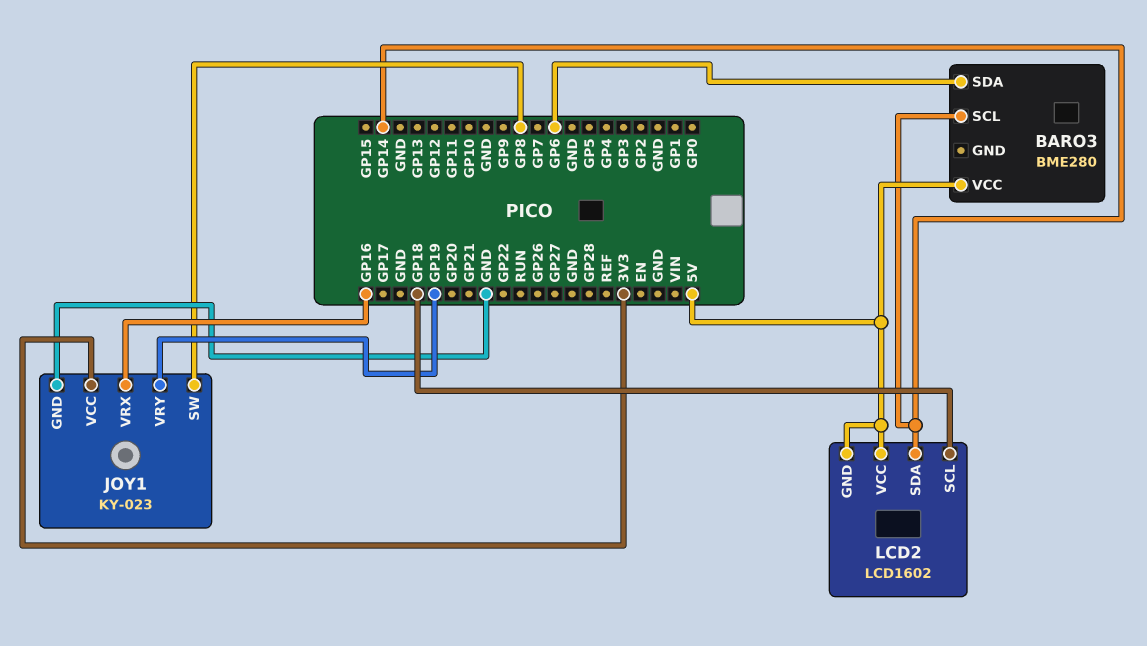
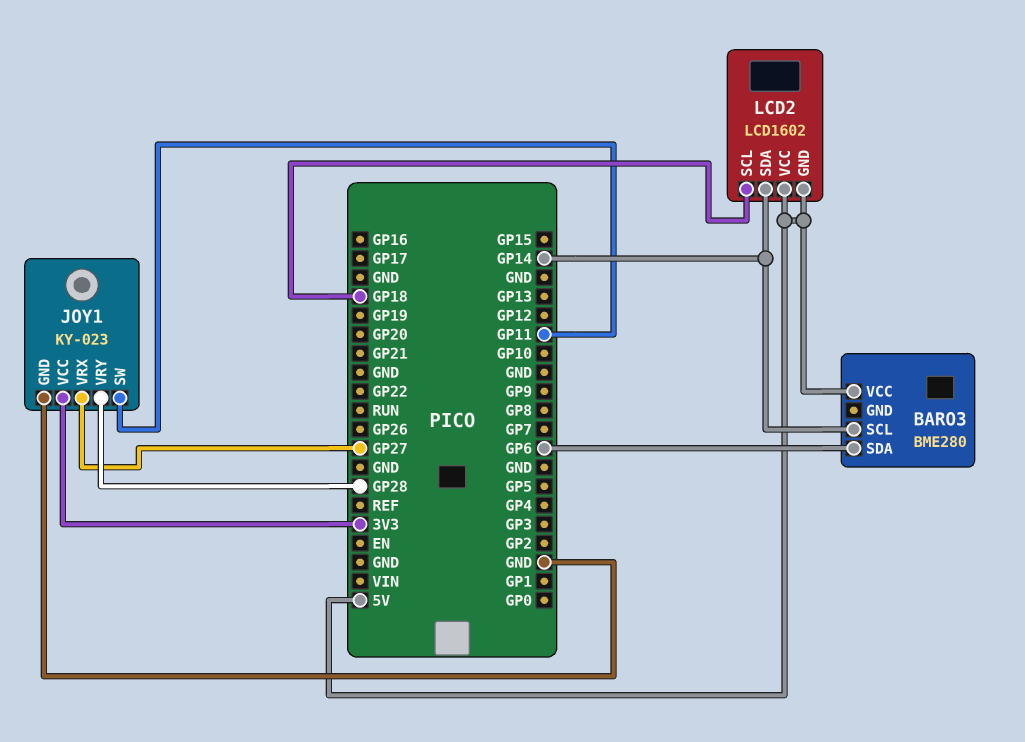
JOY1 pin SW: GP8 -> GP11
JOY1 pin VRX: GP16 -> GP27
JOY1 pin VRY: GP19 -> GP28

